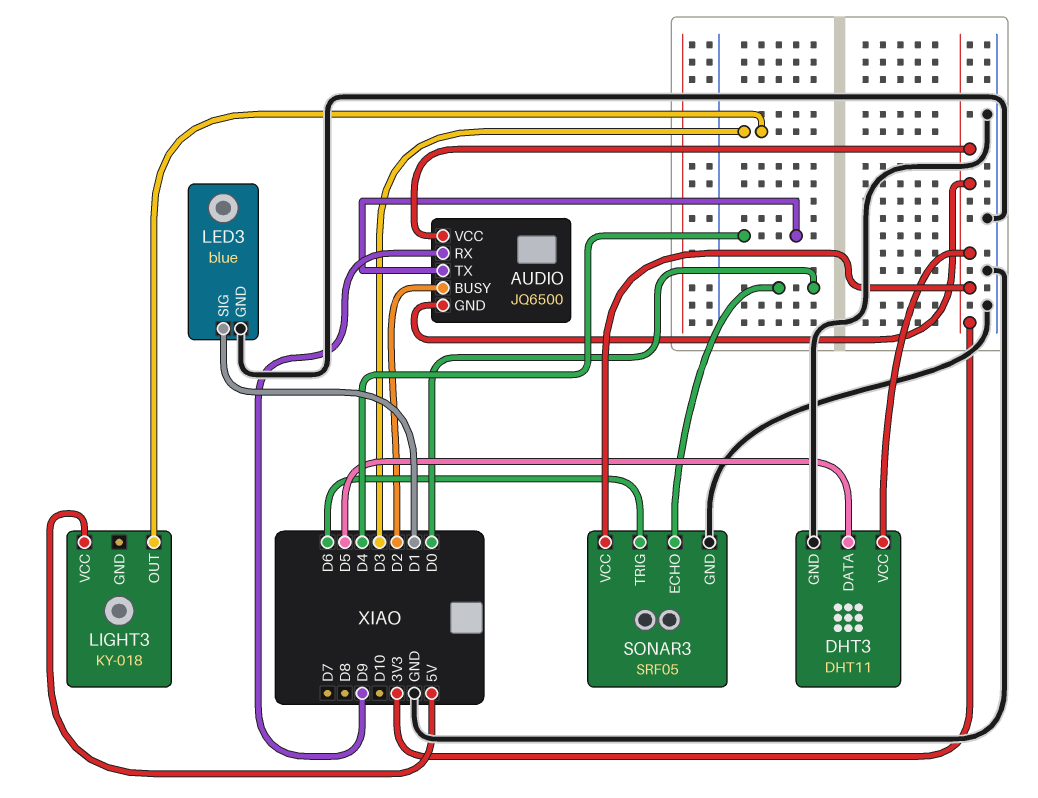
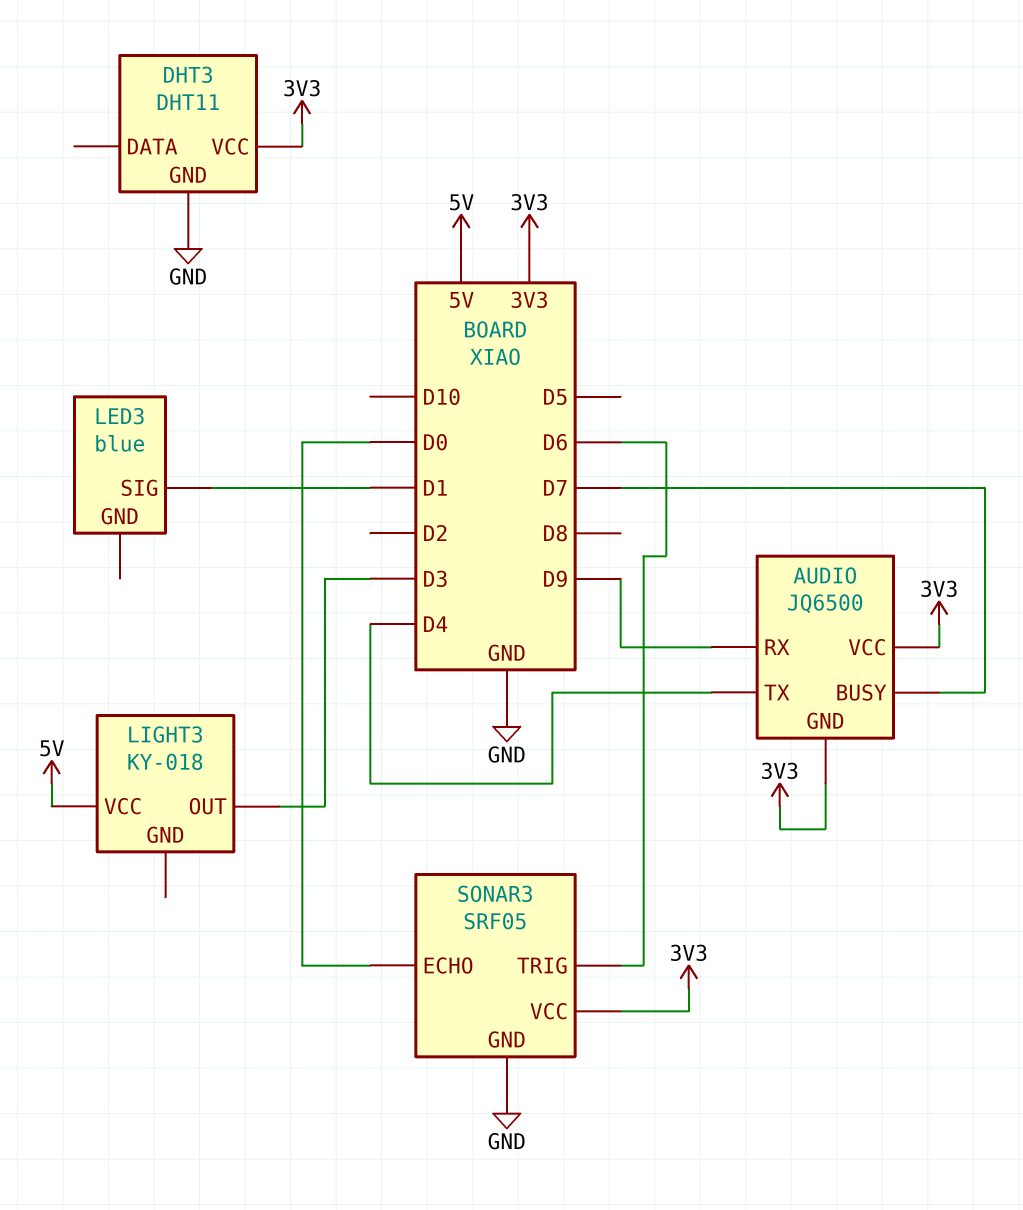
AUDIO pin BUSY: D2 -> D7
DHT3 pin DATA: D5 -> none
LED3 pin GND: GND -> none

